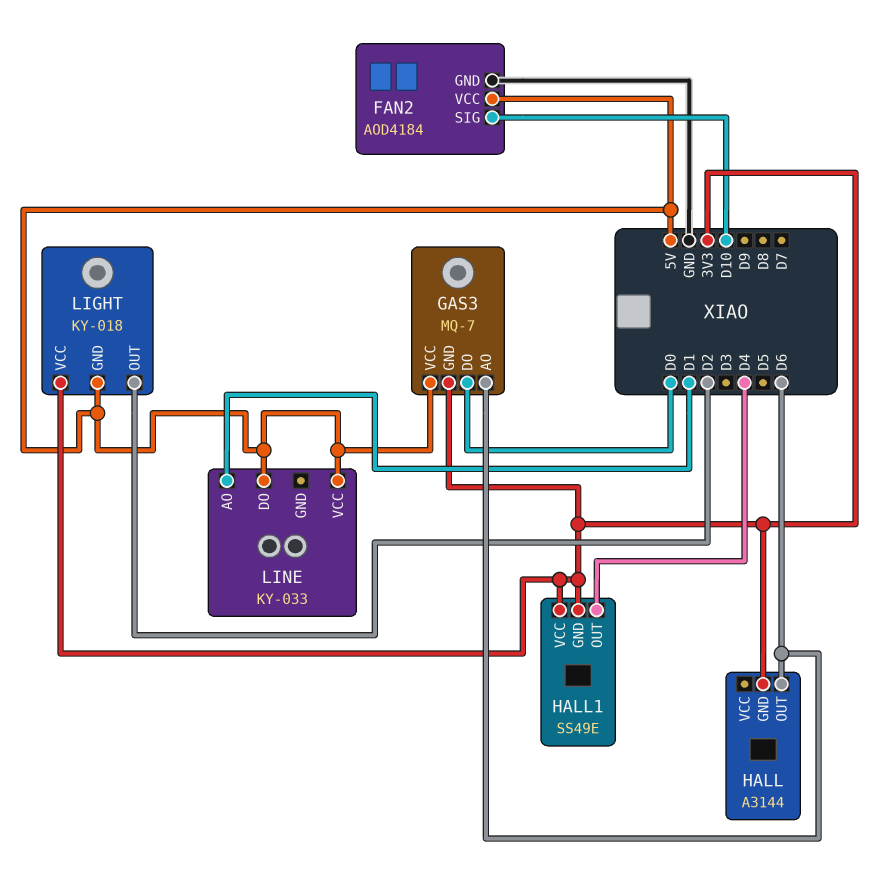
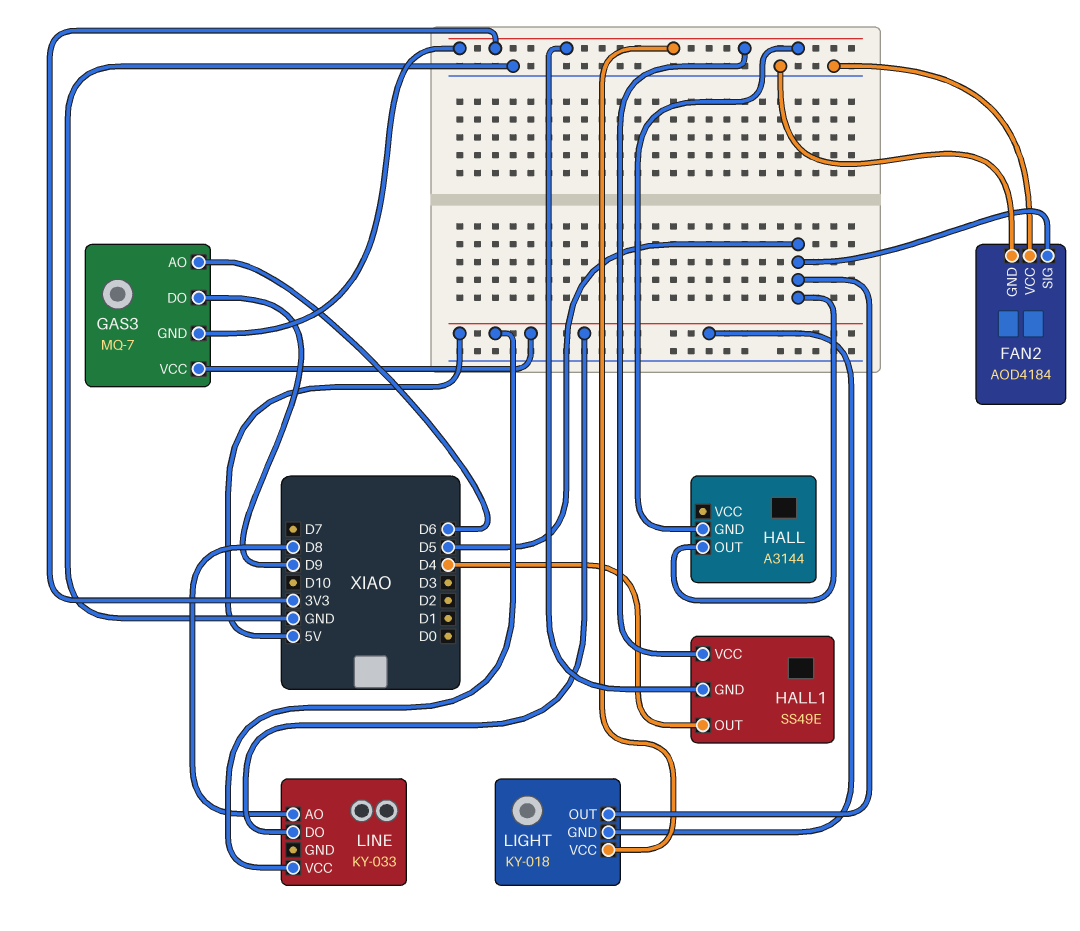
FAN2 pin SIG: D10 -> D5
FAN2 pin VCC: 5V -> GND
GAS3 pin DO: D0 -> D9
HALL pin OUT: D6 -> D5
LIGHT pin OUT: D2 -> D5
LINE pin AO: D1 -> D8

